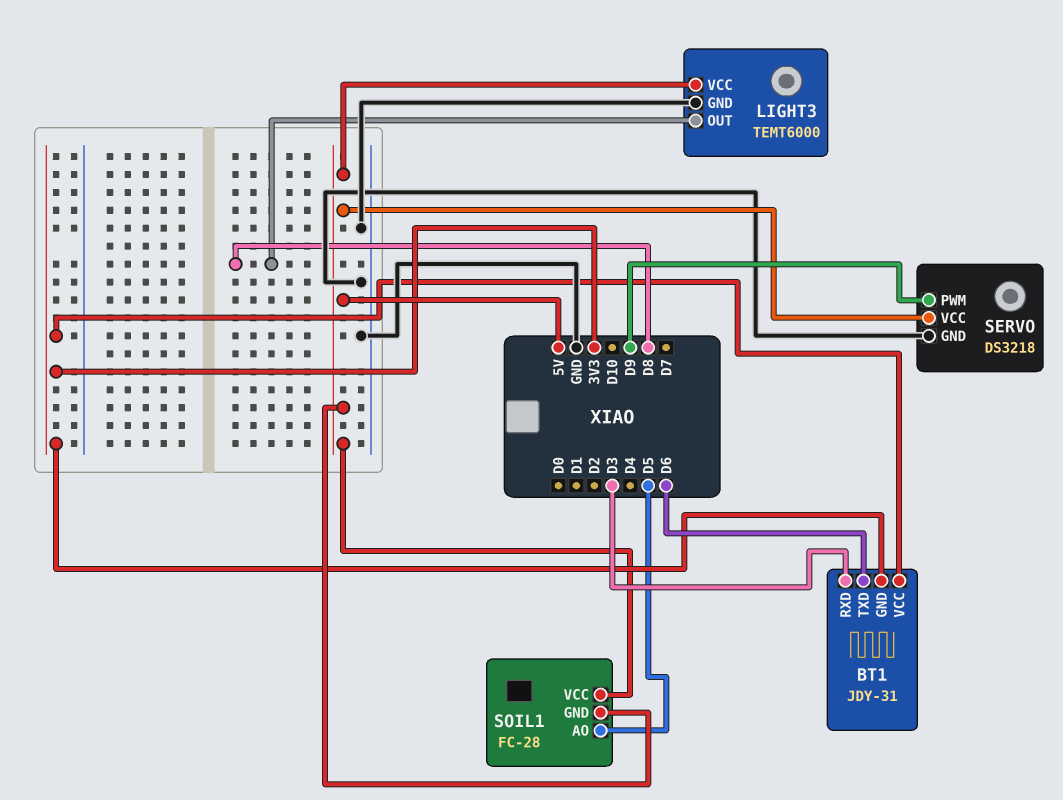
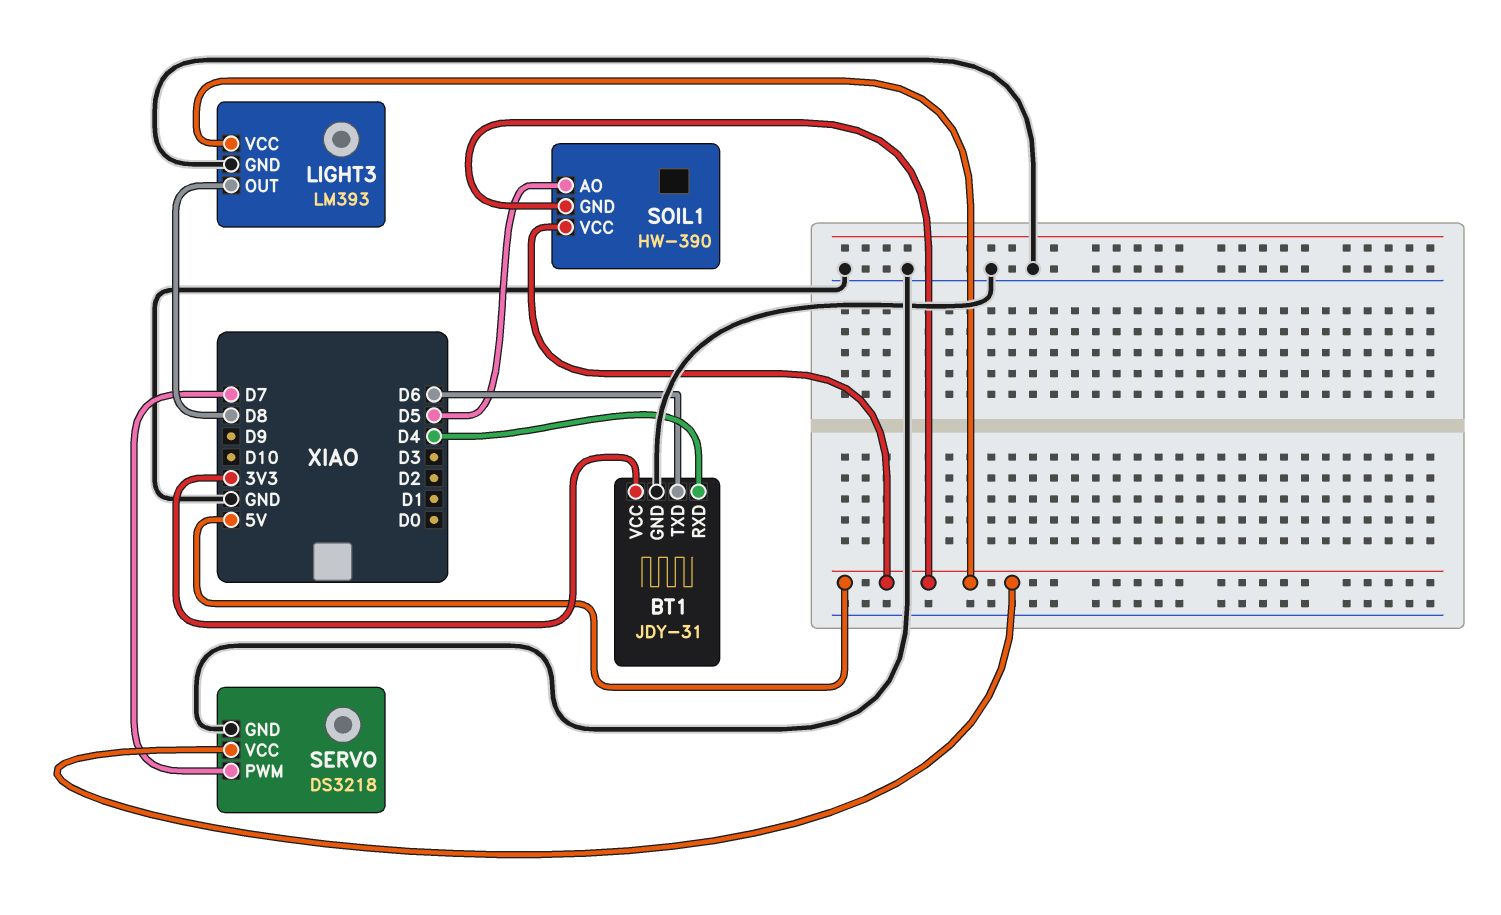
BT1 pin GND: 3V3 -> GND
BT1 pin RXD: D3 -> D4
LIGHT3: TEMT6000 -> LM393
SERVO pin PWM: D9 -> D7
SOIL1: FC-28 -> HW-390

